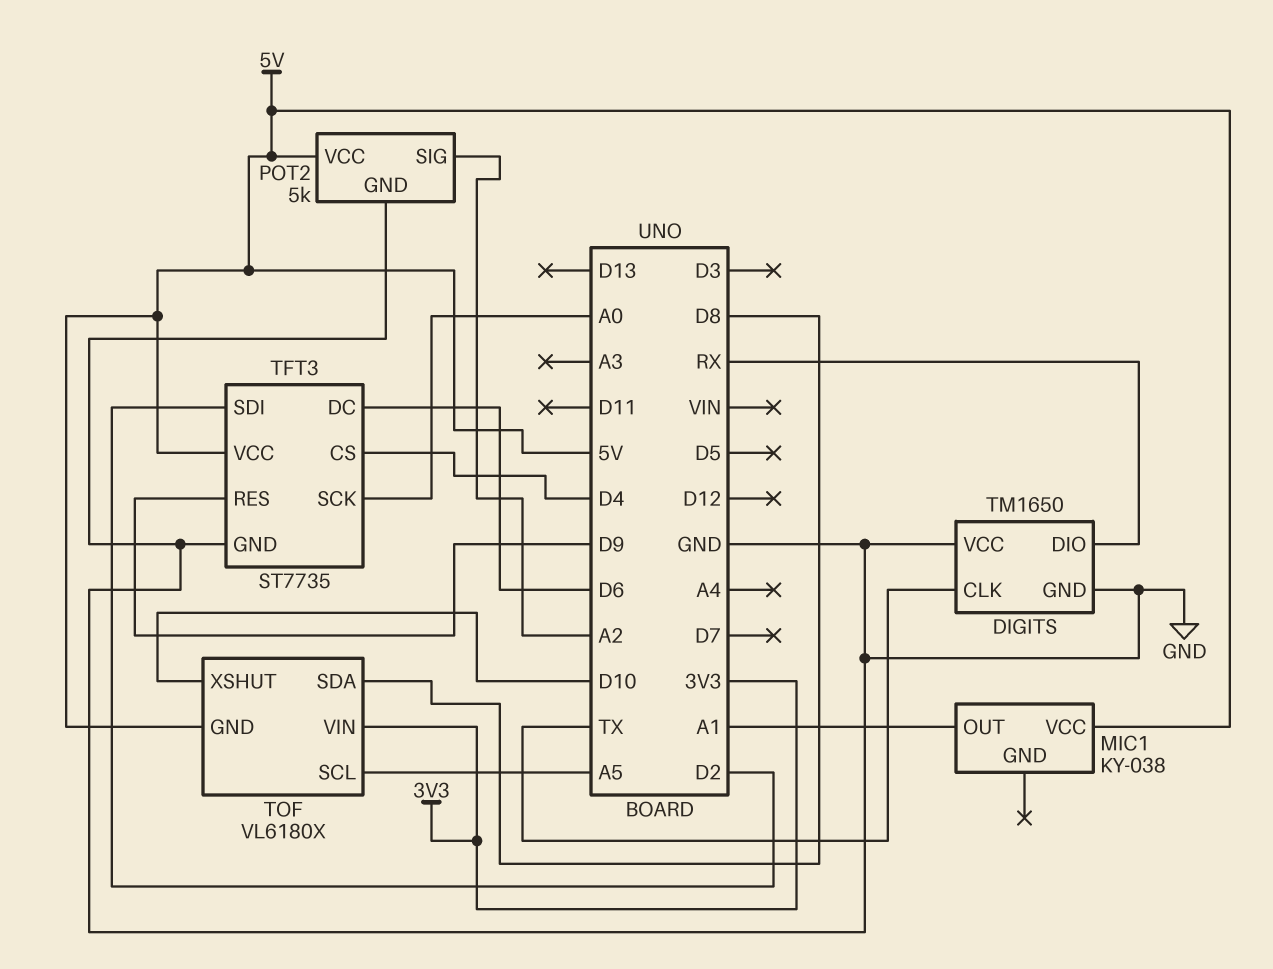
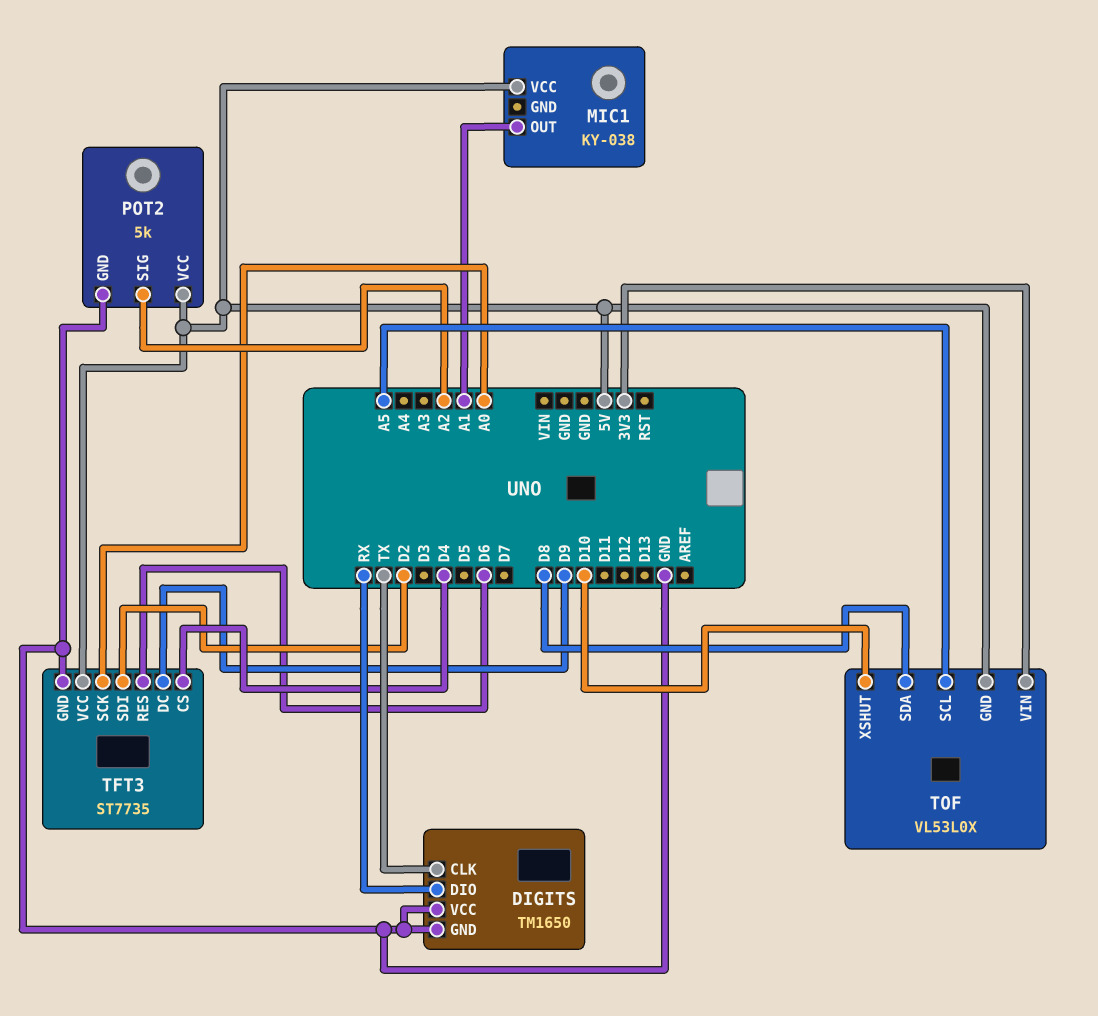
TFT3 pin DC: D6 -> D9
TFT3 pin RES: D9 -> D6
TOF: VL6180X -> VL53L0X

